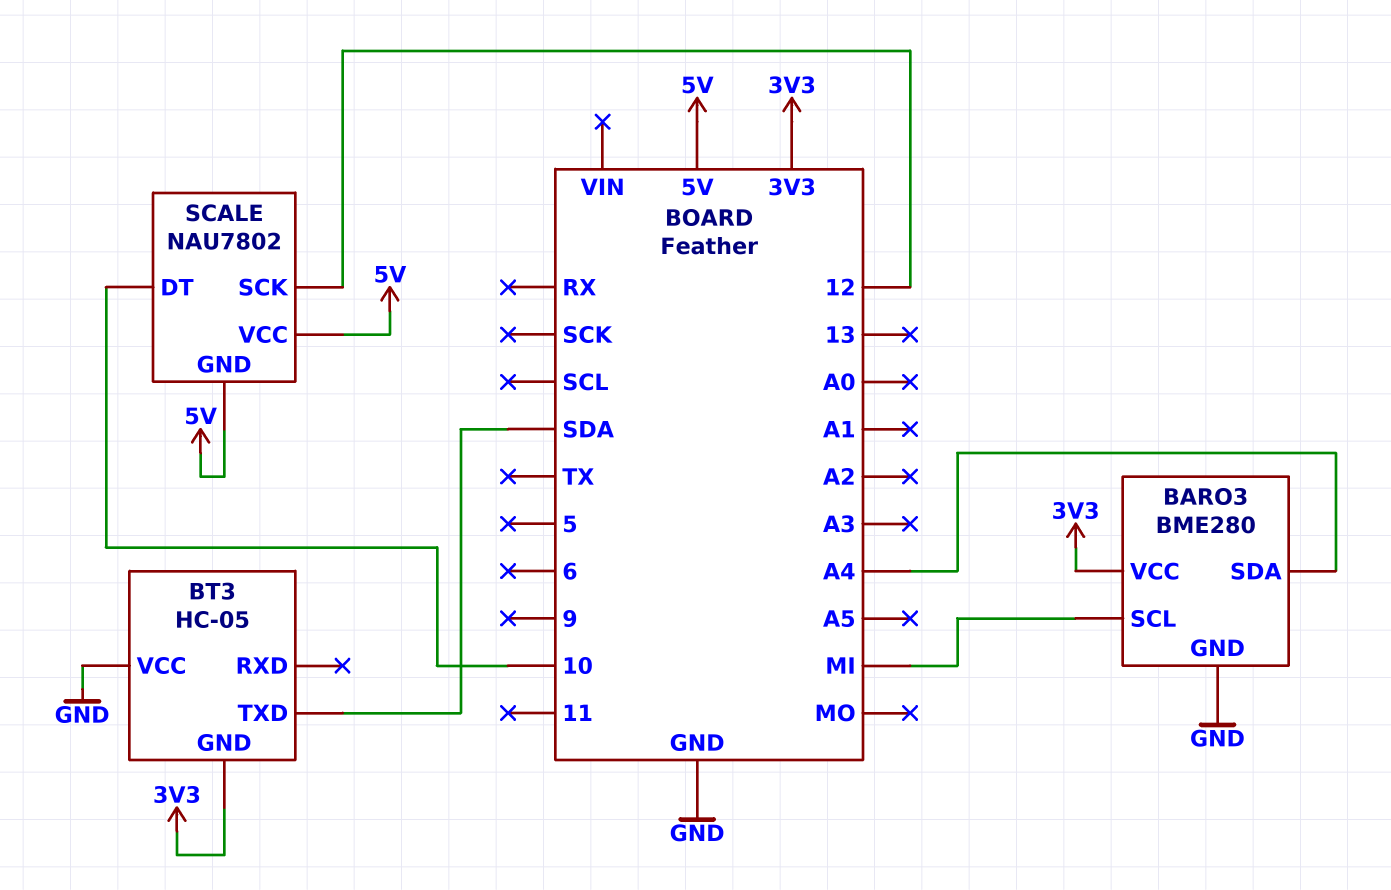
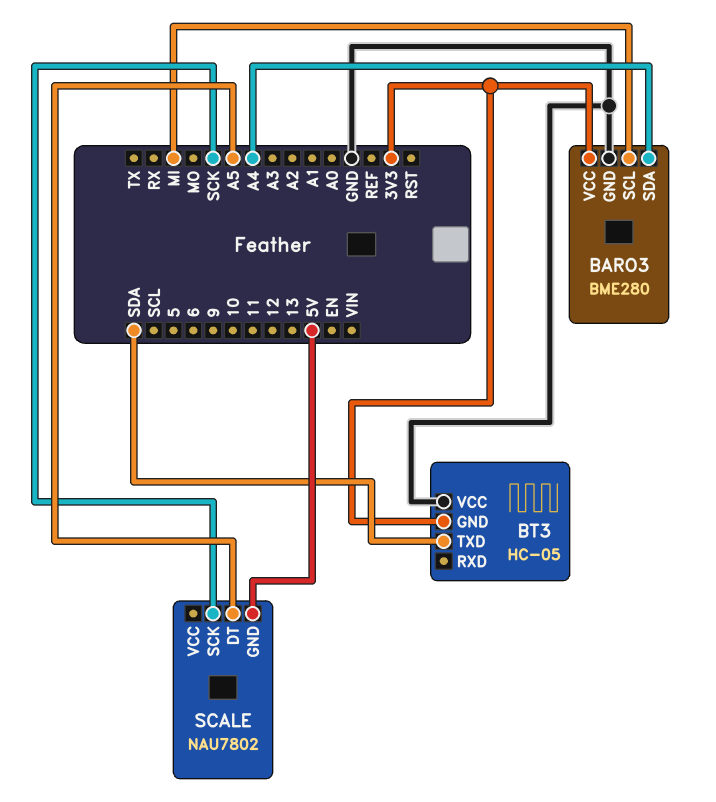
SCALE pin DT: 10 -> A5
SCALE pin SCK: 12 -> SCK
SCALE pin VCC: 5V -> none

